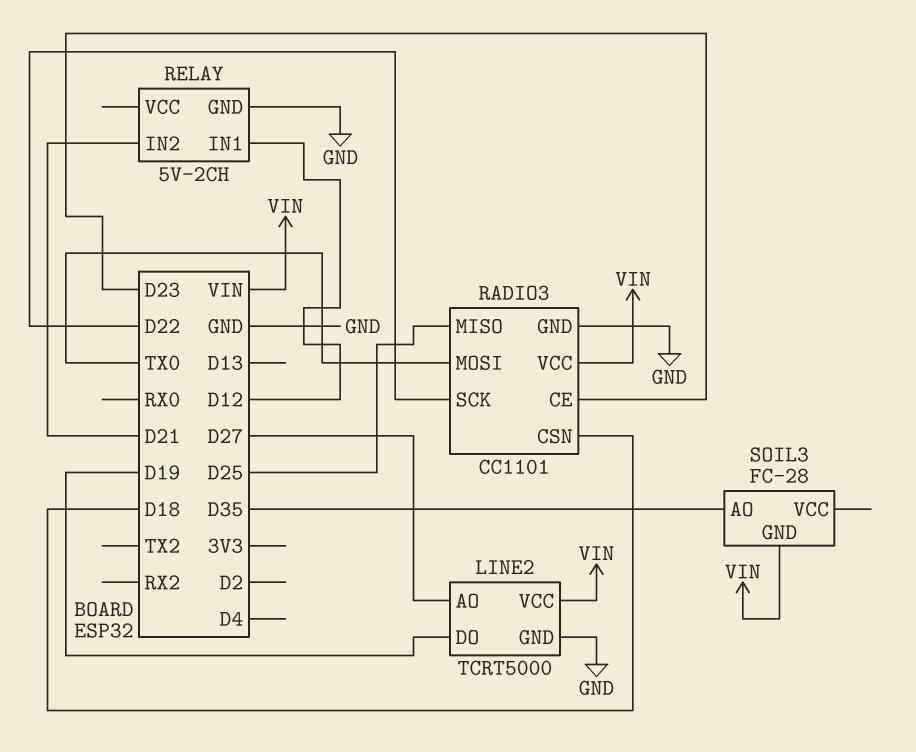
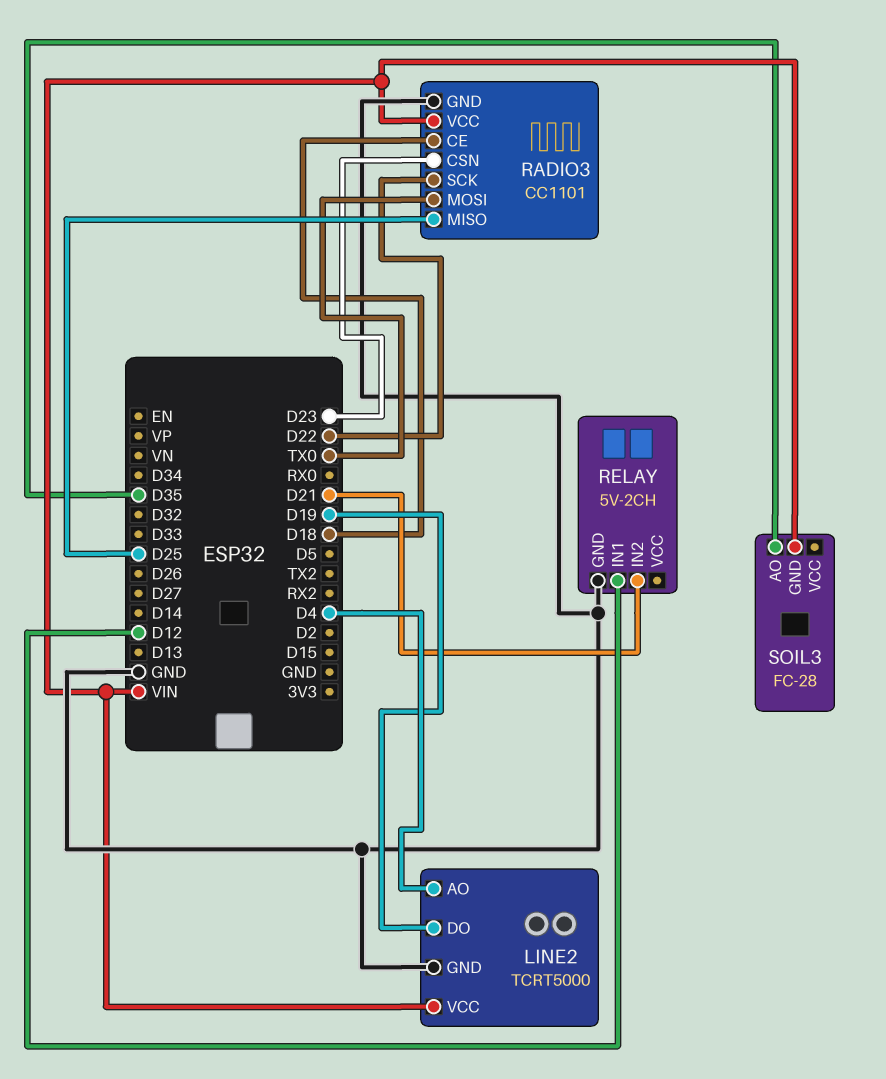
LINE2 pin AO: D27 -> D4
RADIO3 pin CE: D23 -> D18
RADIO3 pin CSN: D18 -> D23

